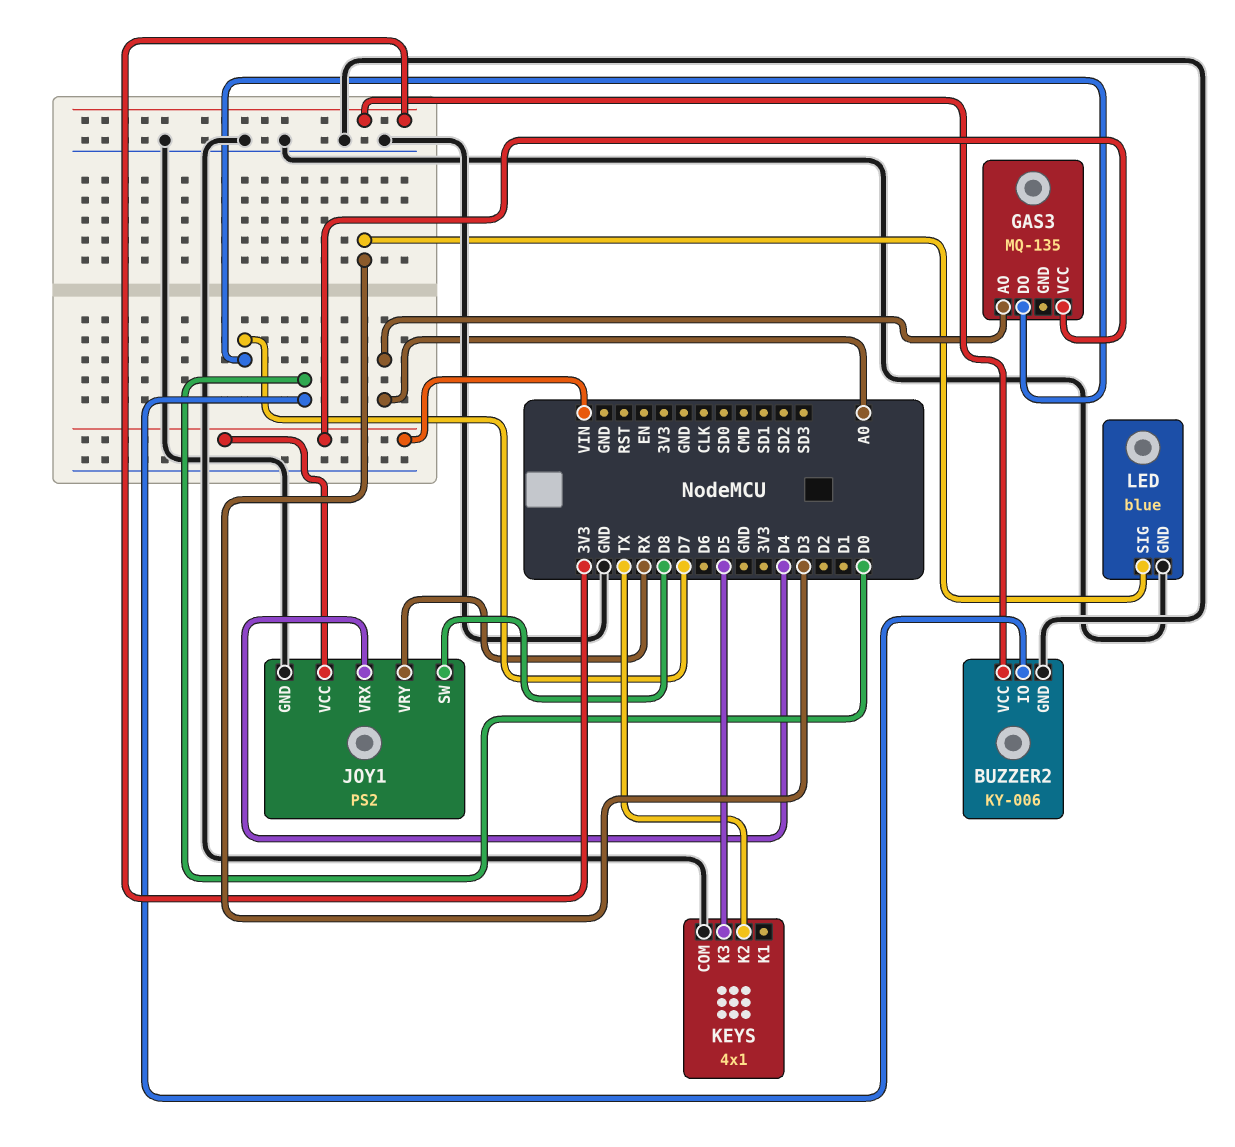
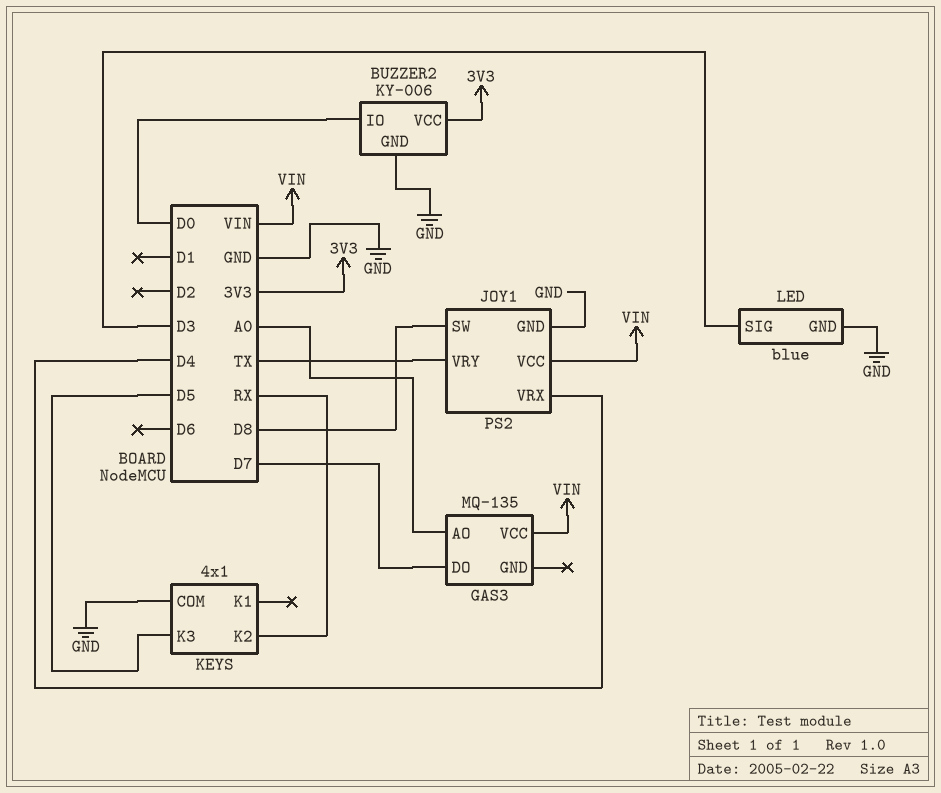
JOY1 pin VRY: RX -> TX
KEYS pin K2: TX -> RX

